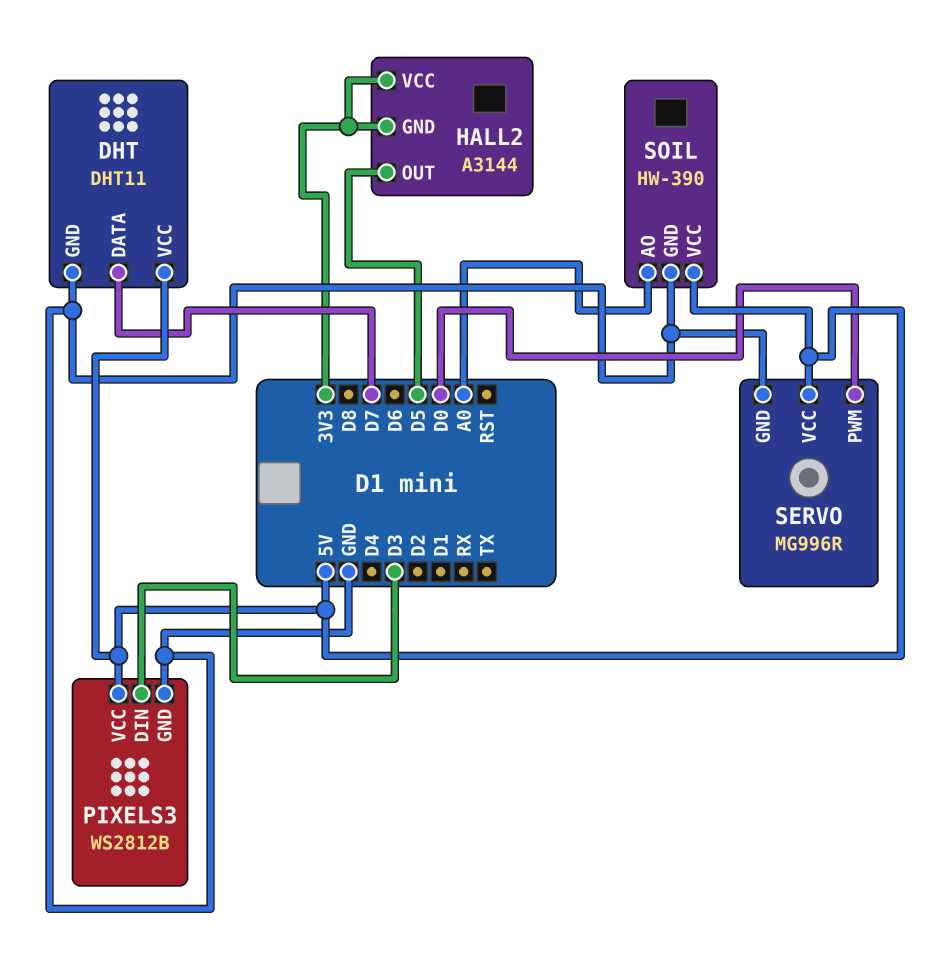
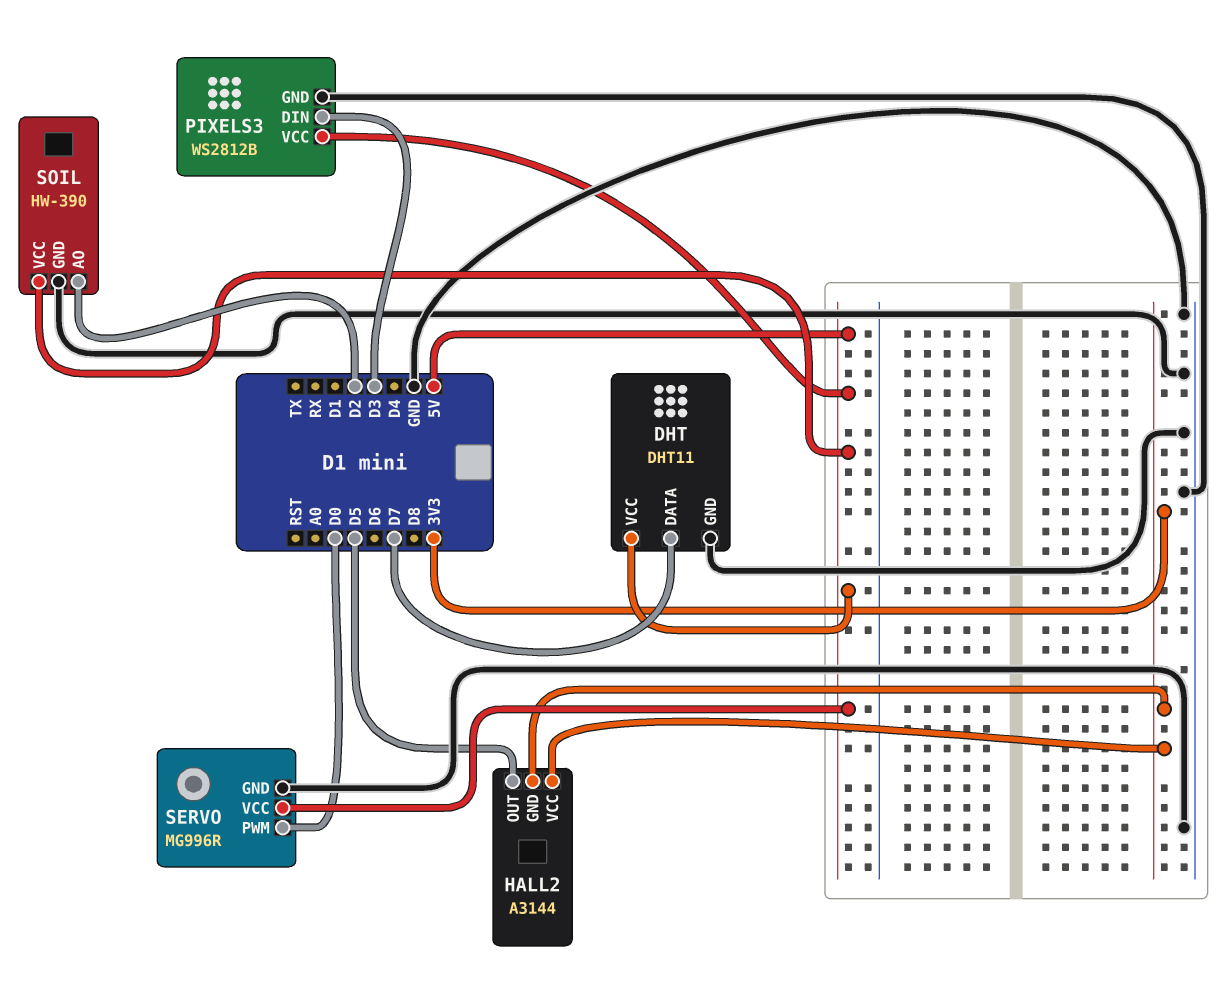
SOIL pin AO: A0 -> D2

